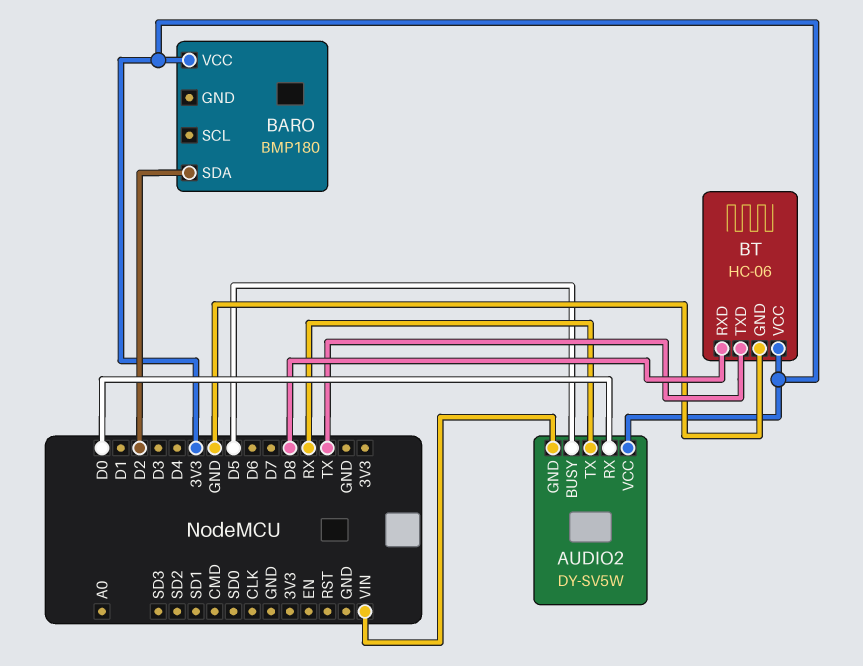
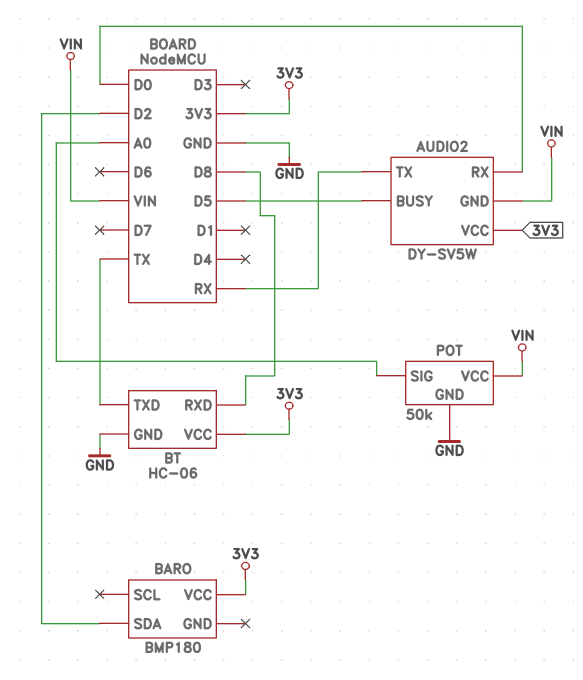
POT: none -> 50k
POT pin GND: none -> GND
POT pin SIG: none -> A0
POT pin VCC: none -> VIN

